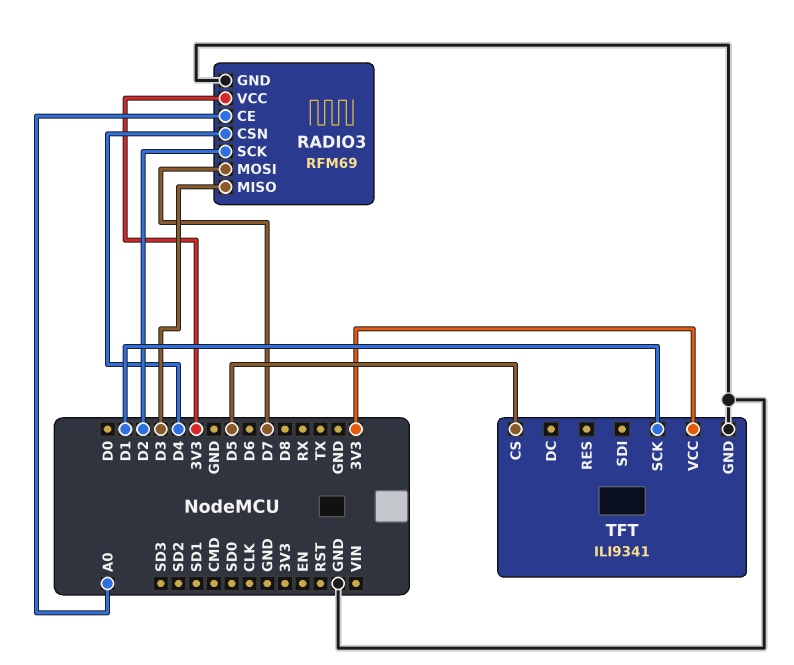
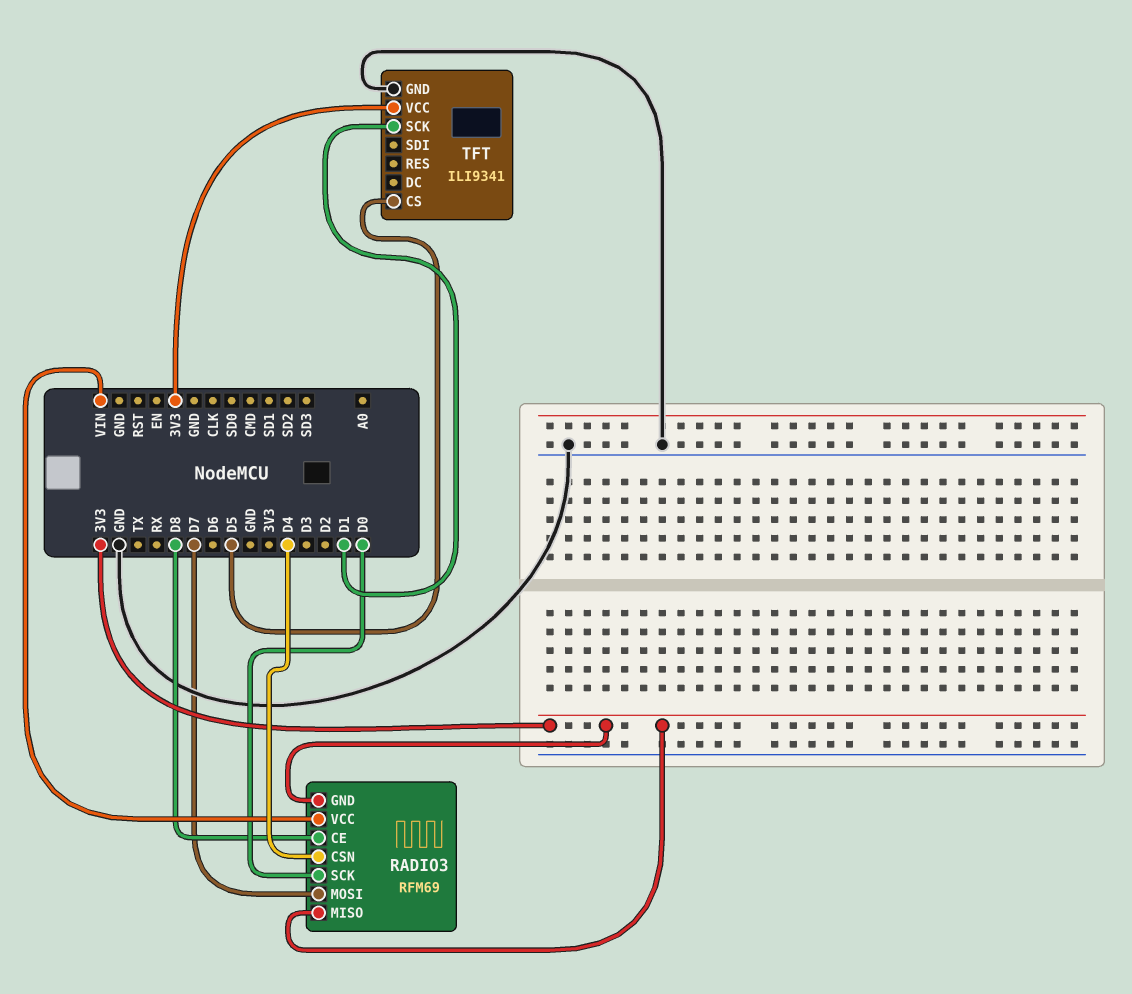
RADIO3 pin CE: A0 -> D8
RADIO3 pin GND: GND -> 3V3
RADIO3 pin MISO: D3 -> 3V3
RADIO3 pin SCK: D2 -> D0
RADIO3 pin VCC: 3V3 -> VIN

